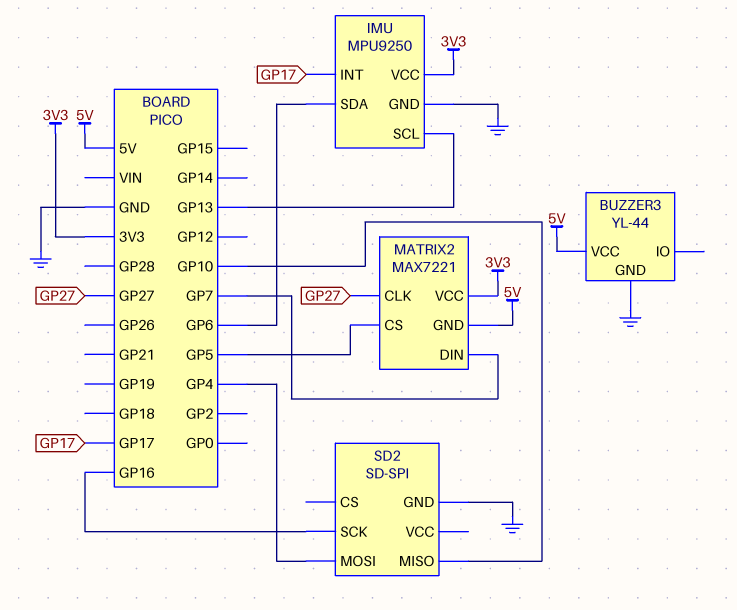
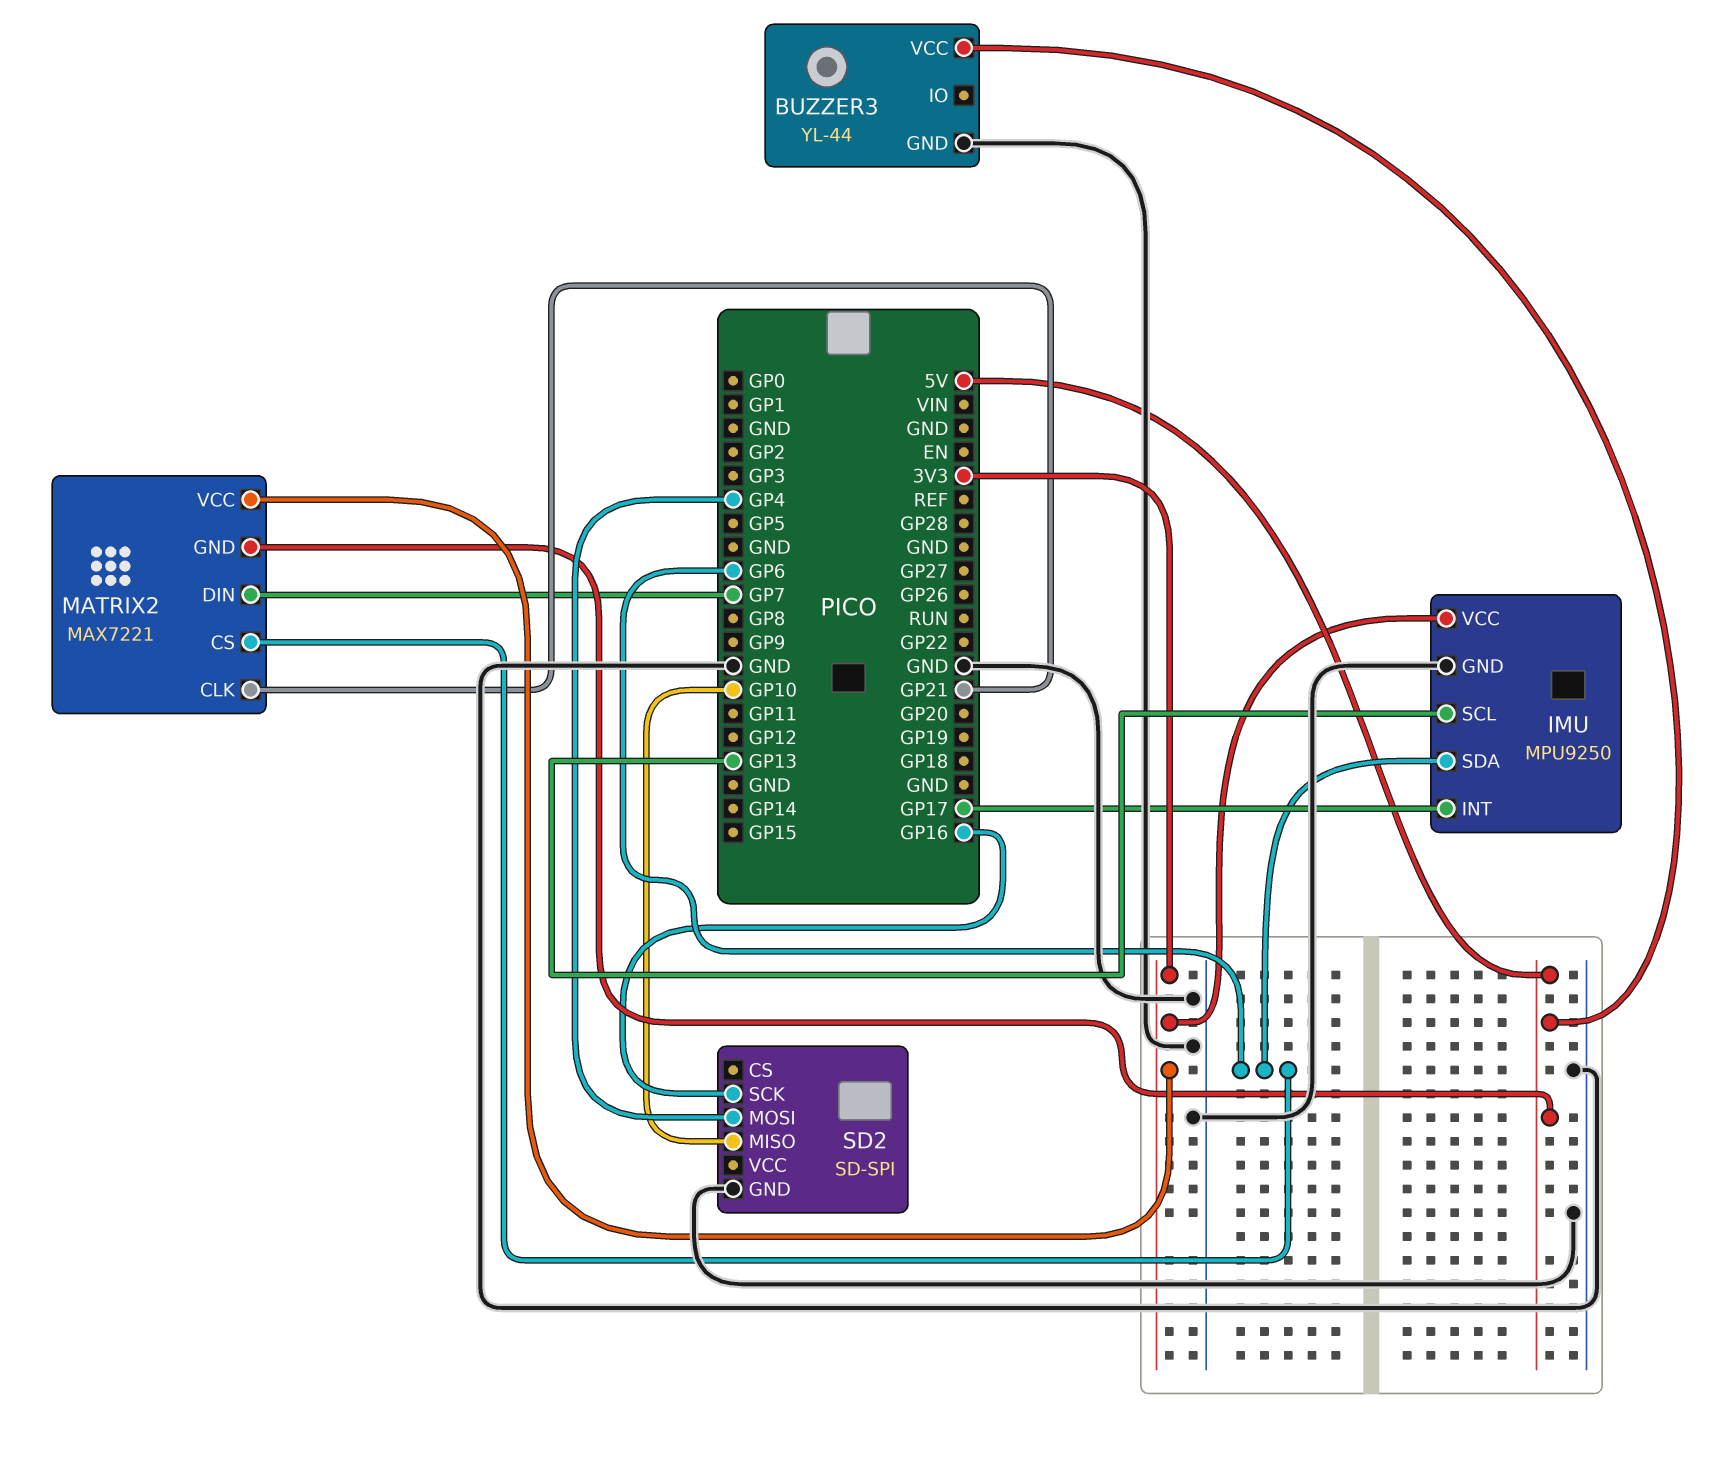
MATRIX2 pin CLK: GP27 -> GP21
MATRIX2 pin CS: GP5 -> GP6

